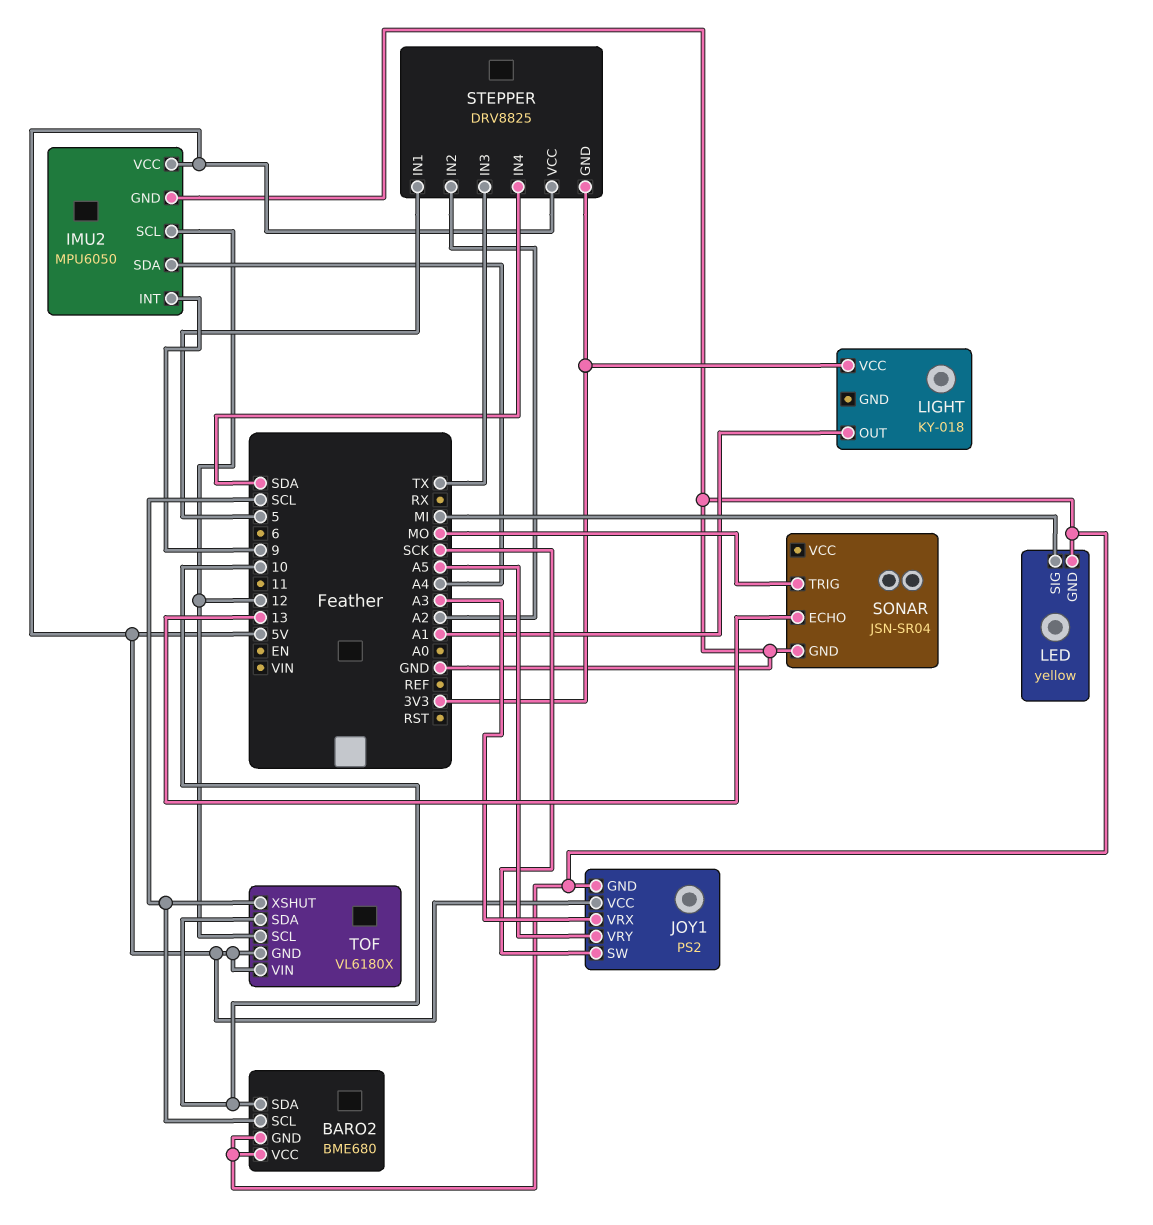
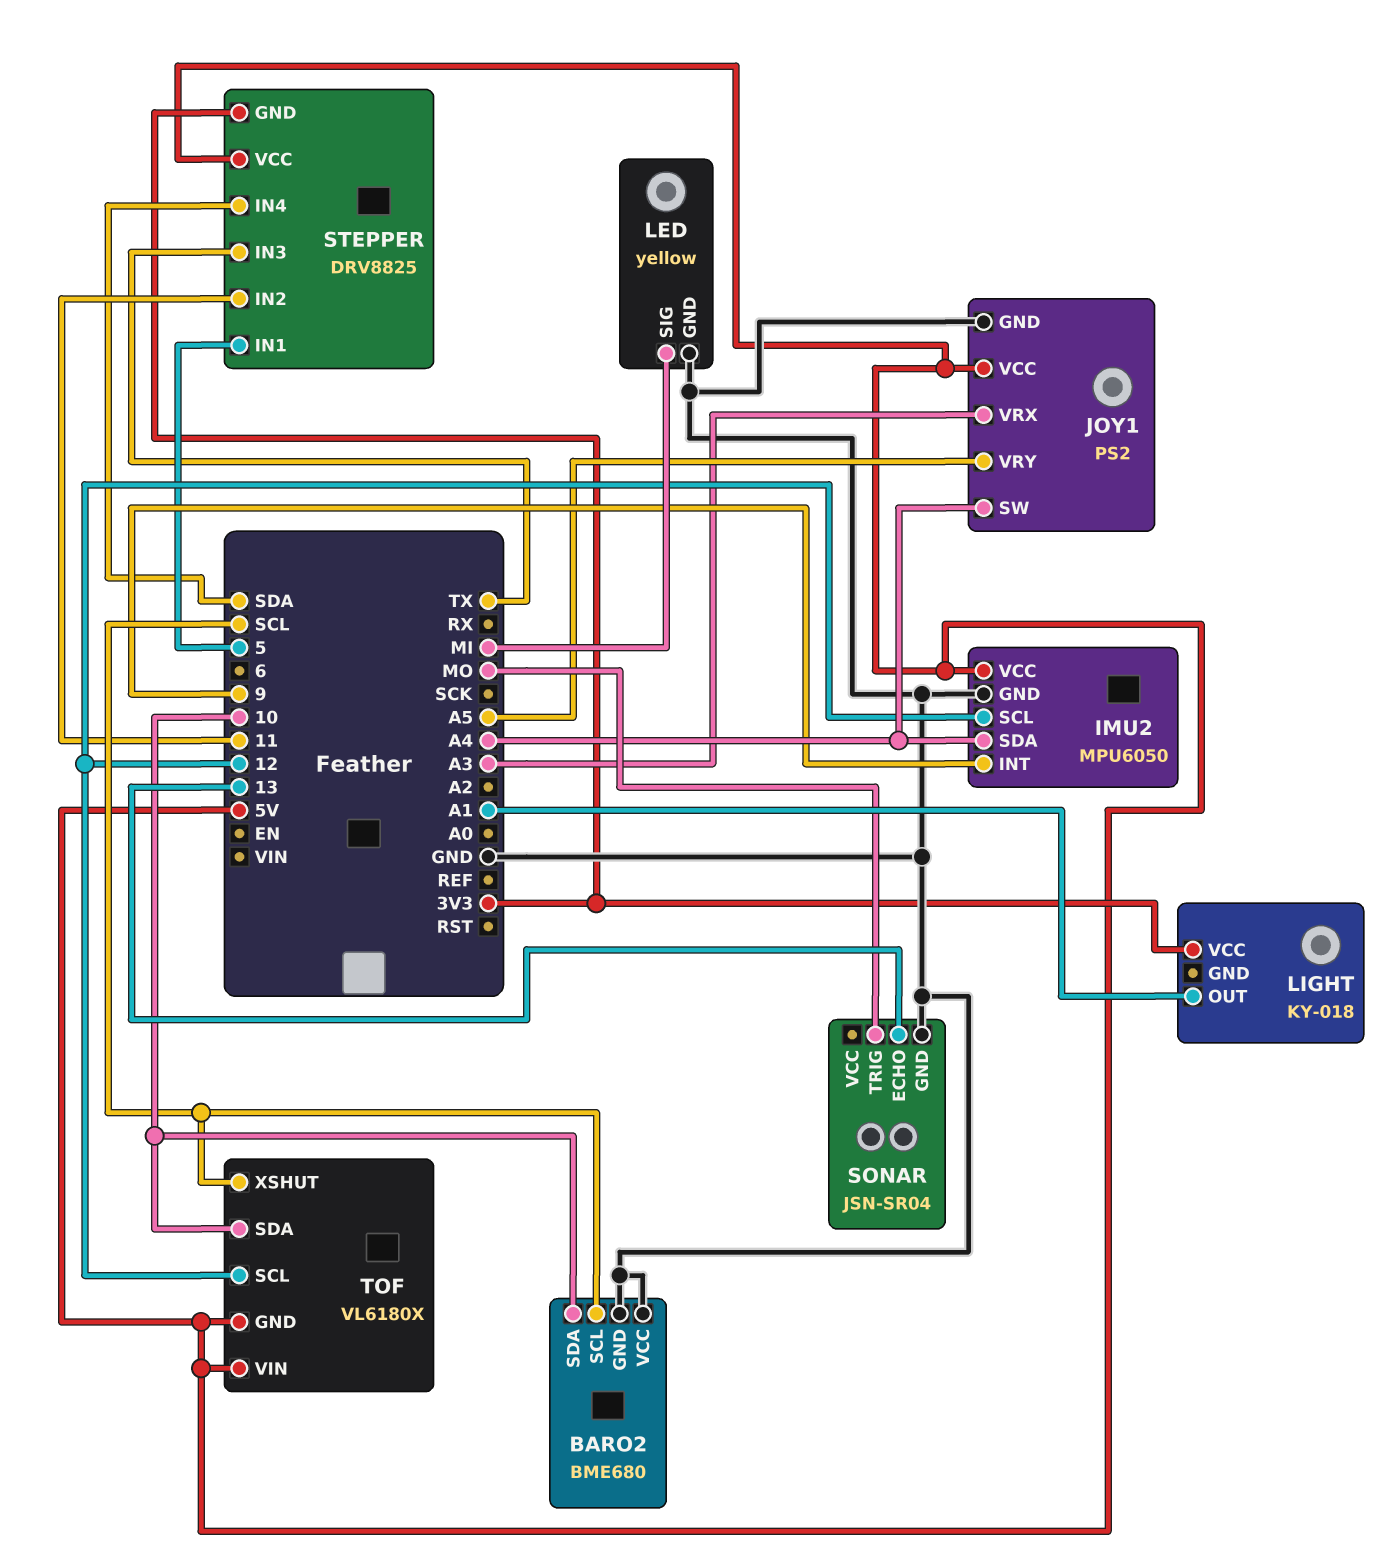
JOY1 pin SW: SCK -> A4
STEPPER pin IN2: A2 -> 11

